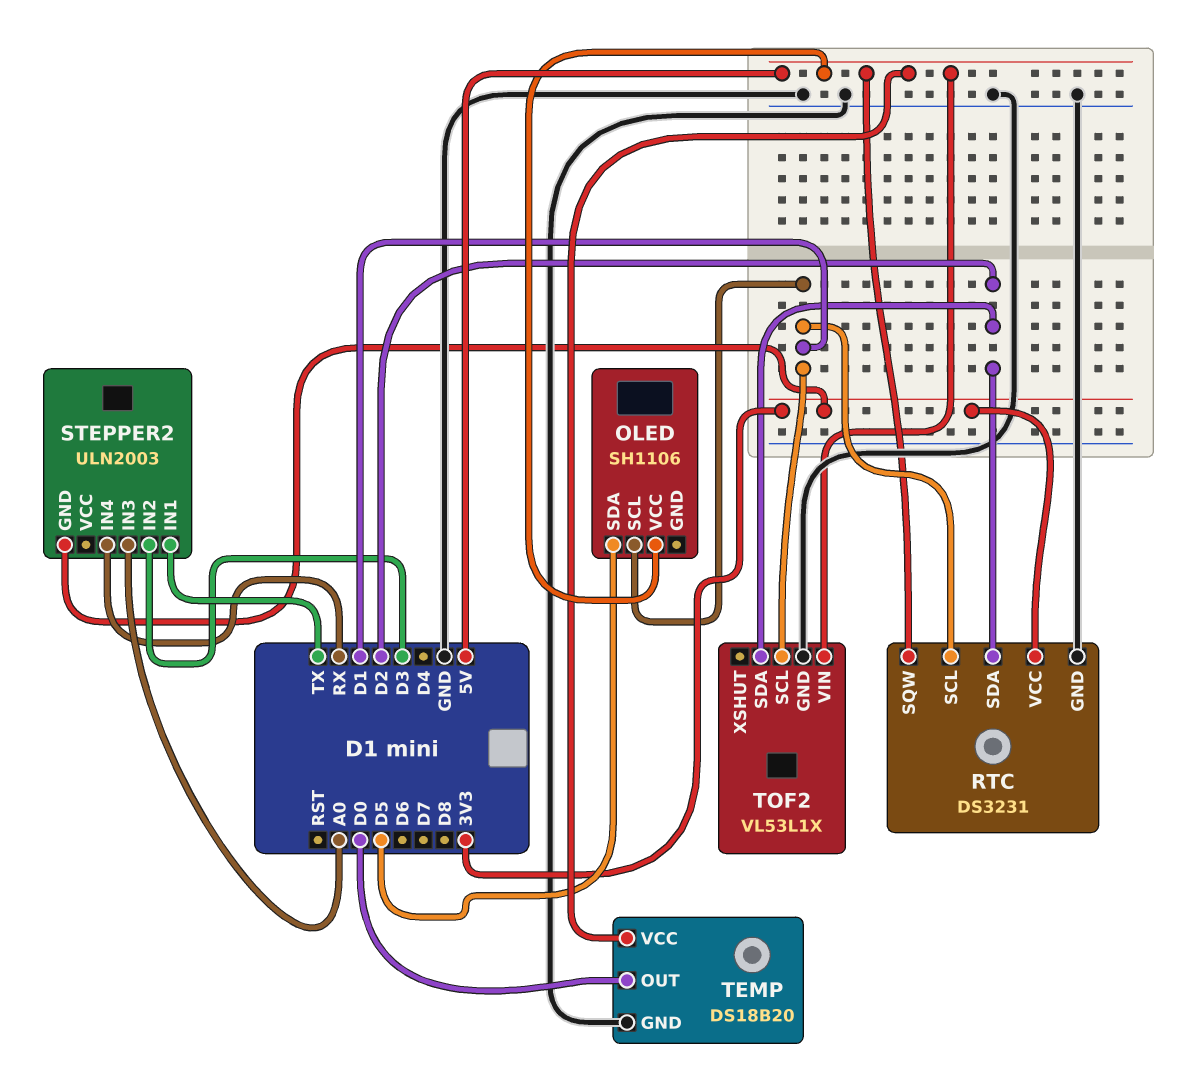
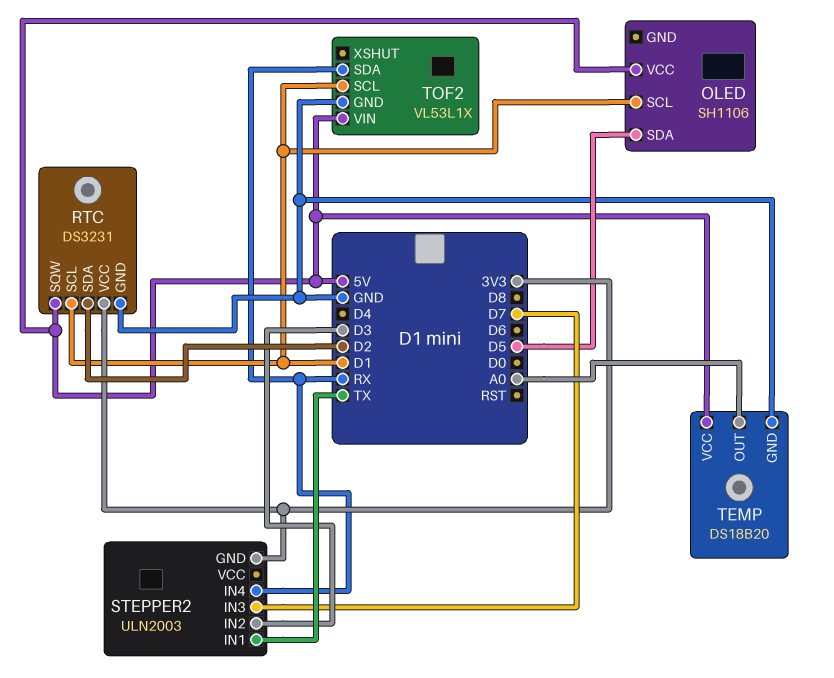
STEPPER2 pin IN3: A0 -> D7
TEMP pin OUT: D0 -> A0
TOF2 pin SDA: D2 -> RX

